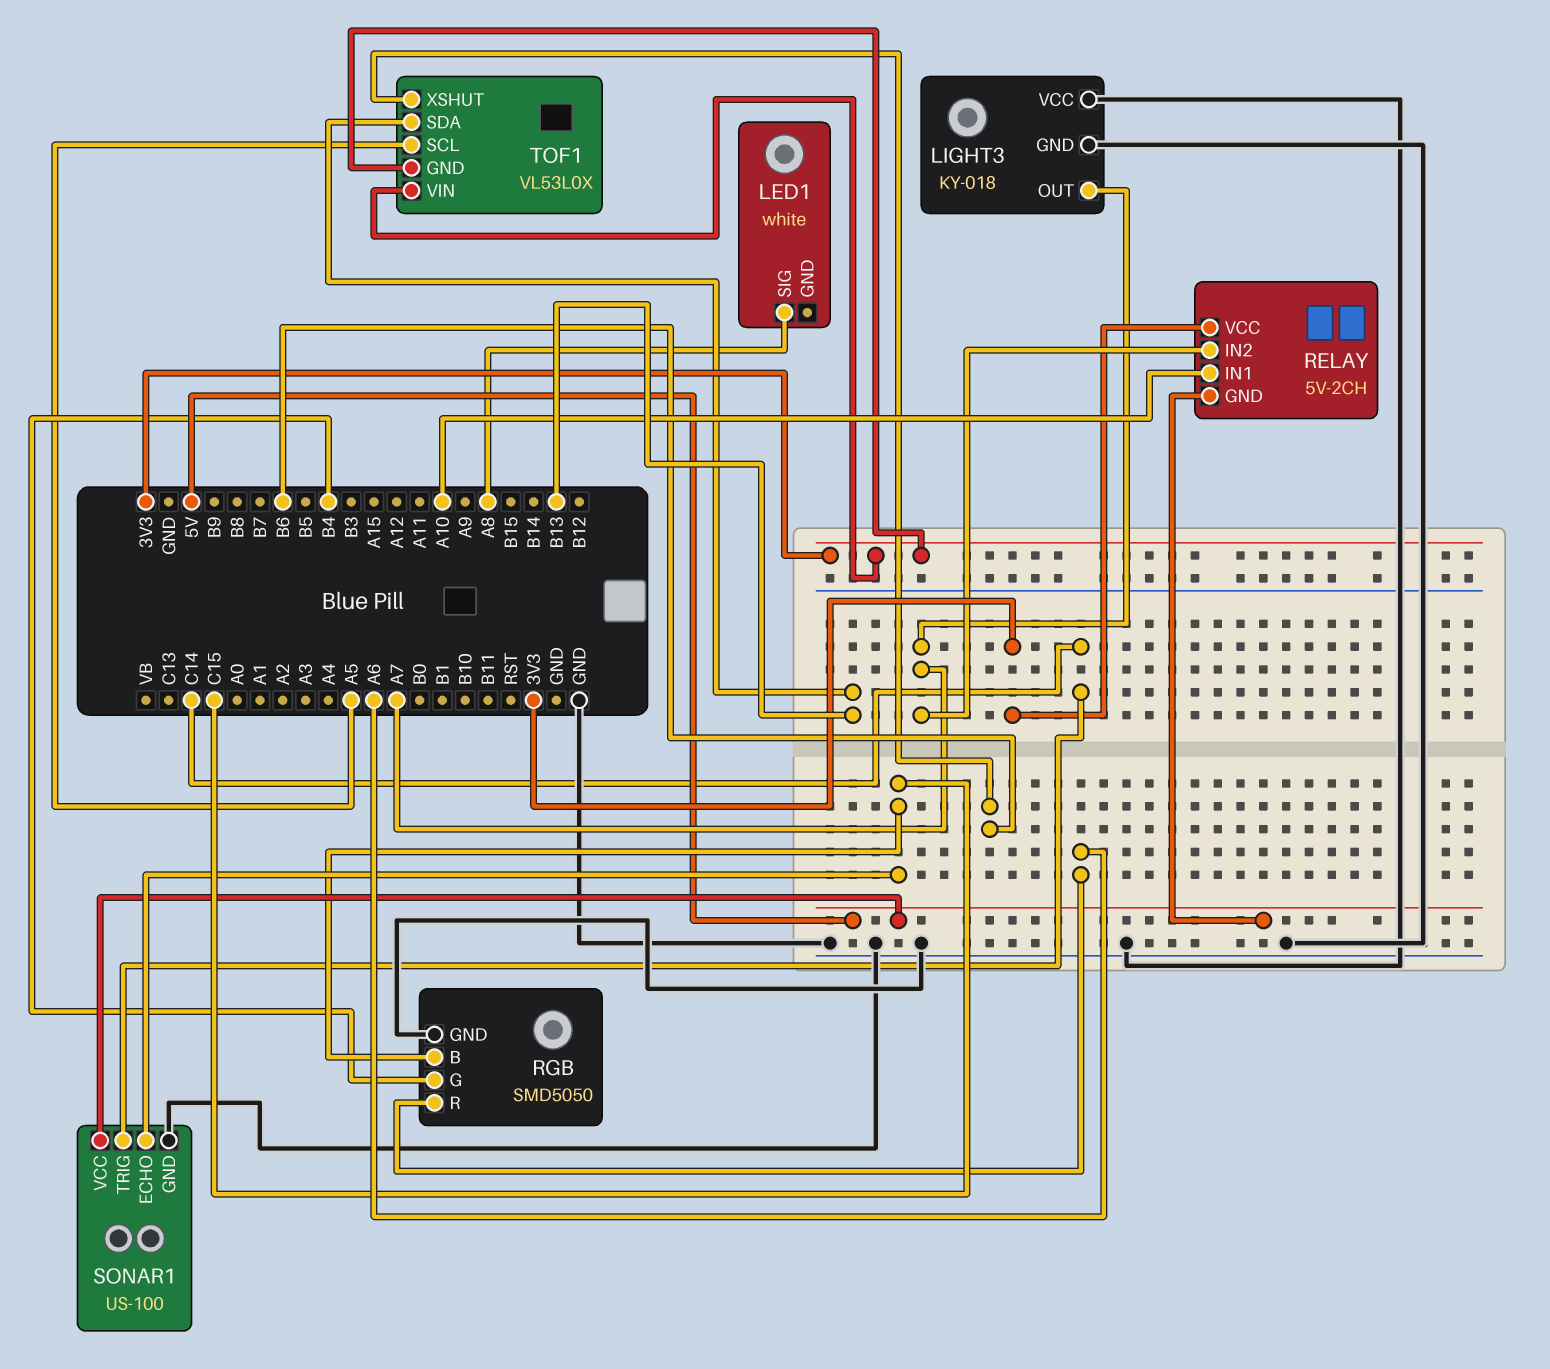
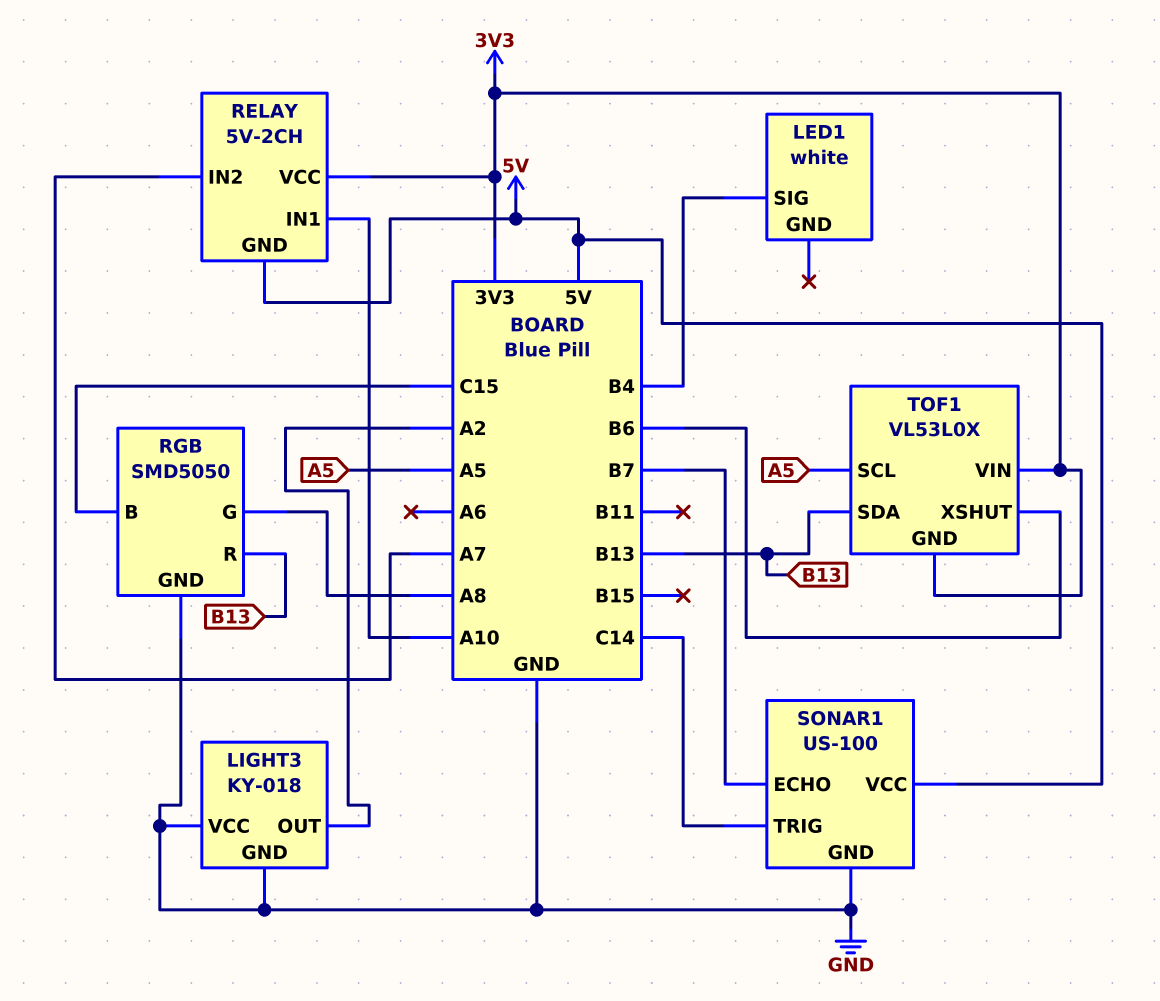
LED1 pin SIG: A8 -> B4
LIGHT3 pin OUT: A7 -> A2
RGB pin G: B4 -> A8
RGB pin R: A6 -> B13
SONAR1 pin ECHO: C15 -> B7

